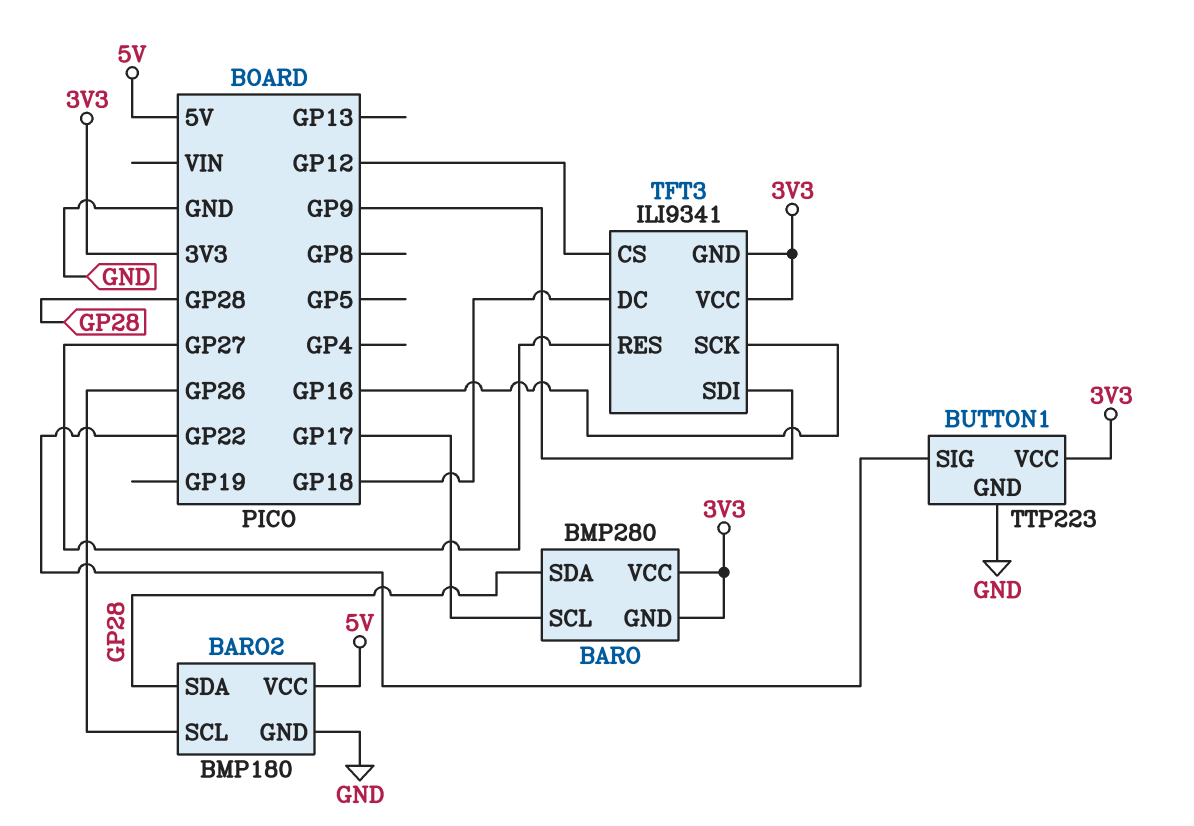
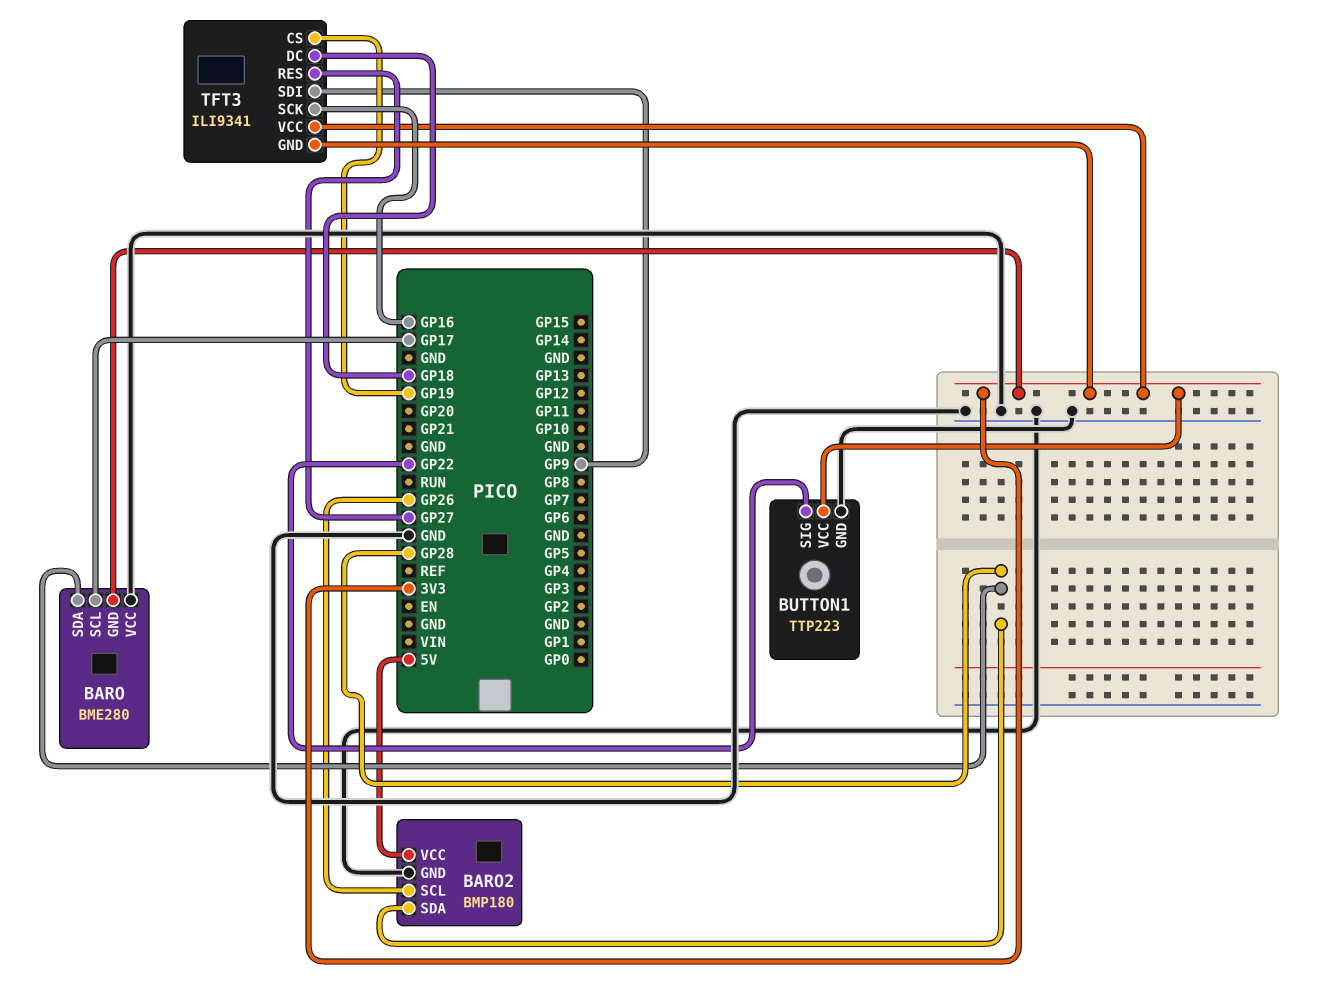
BARO: BMP280 -> BME280
BARO pin VCC: 3V3 -> GND
TFT3 pin CS: GP12 -> GP19

